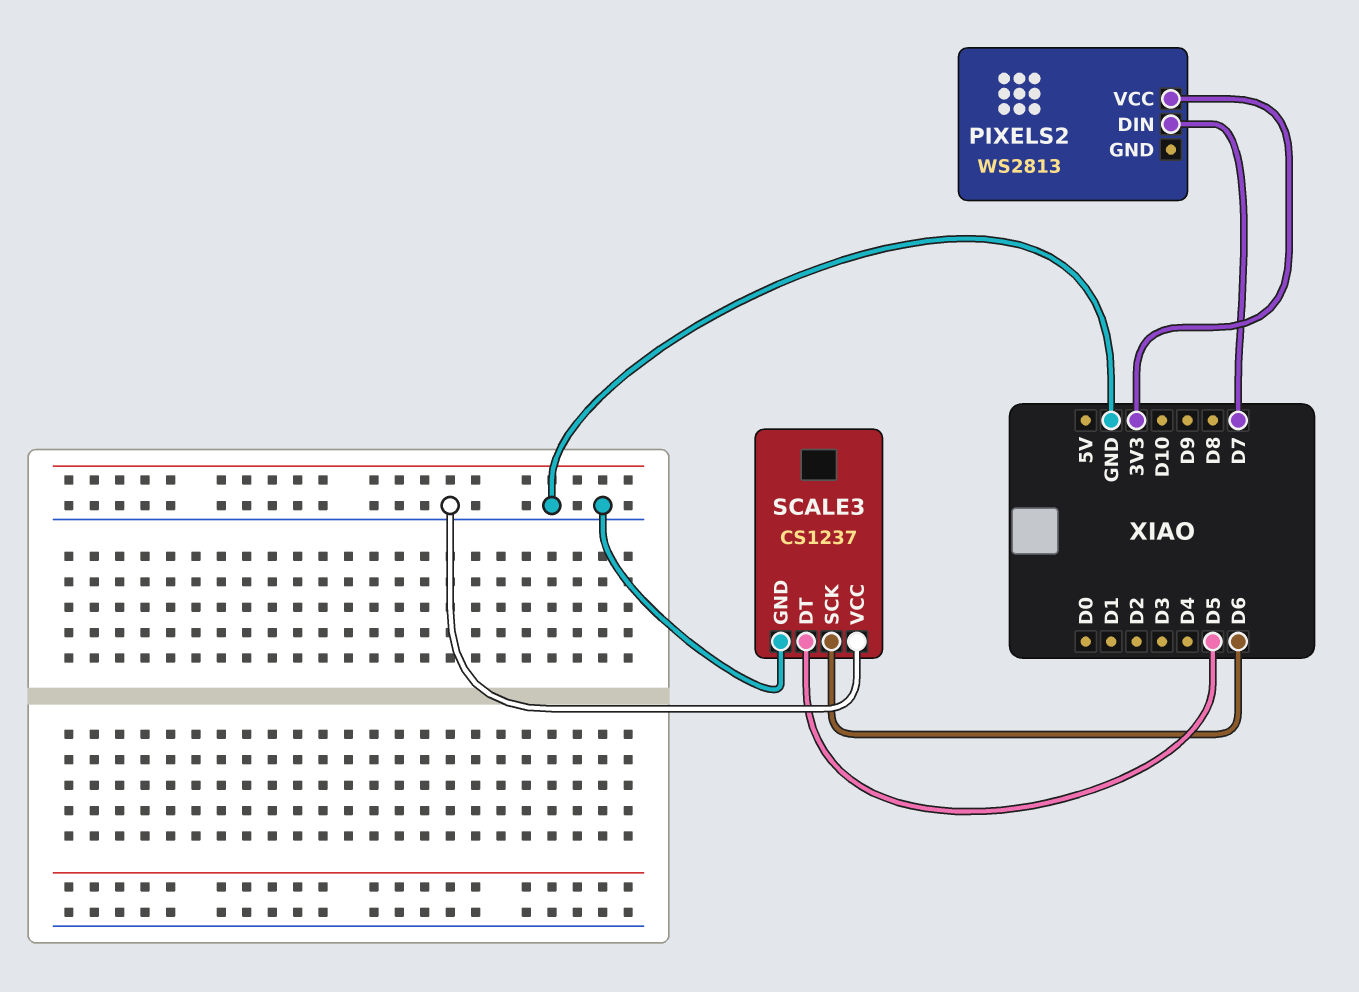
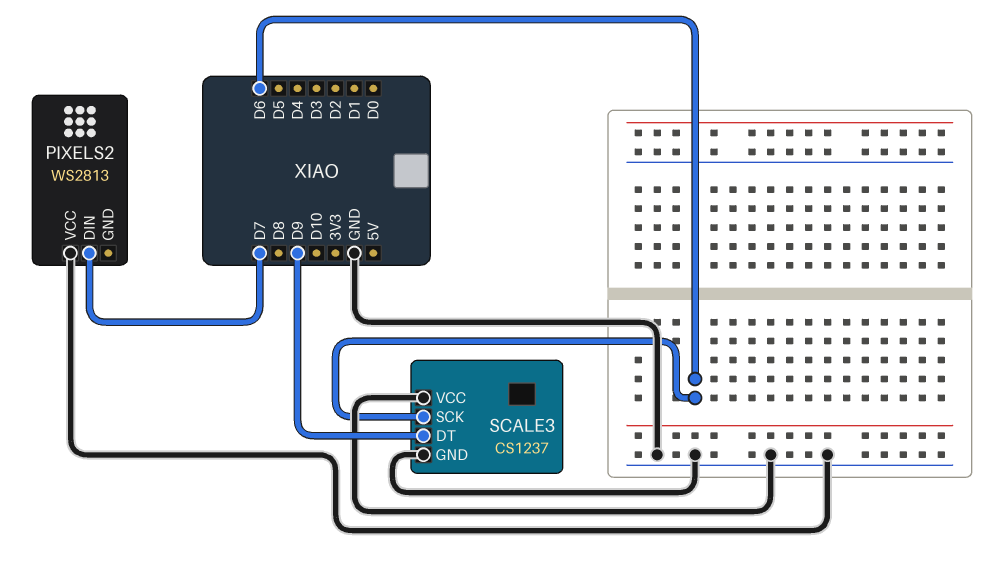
PIXELS2 pin VCC: 3V3 -> GND
SCALE3 pin DT: D5 -> D9

